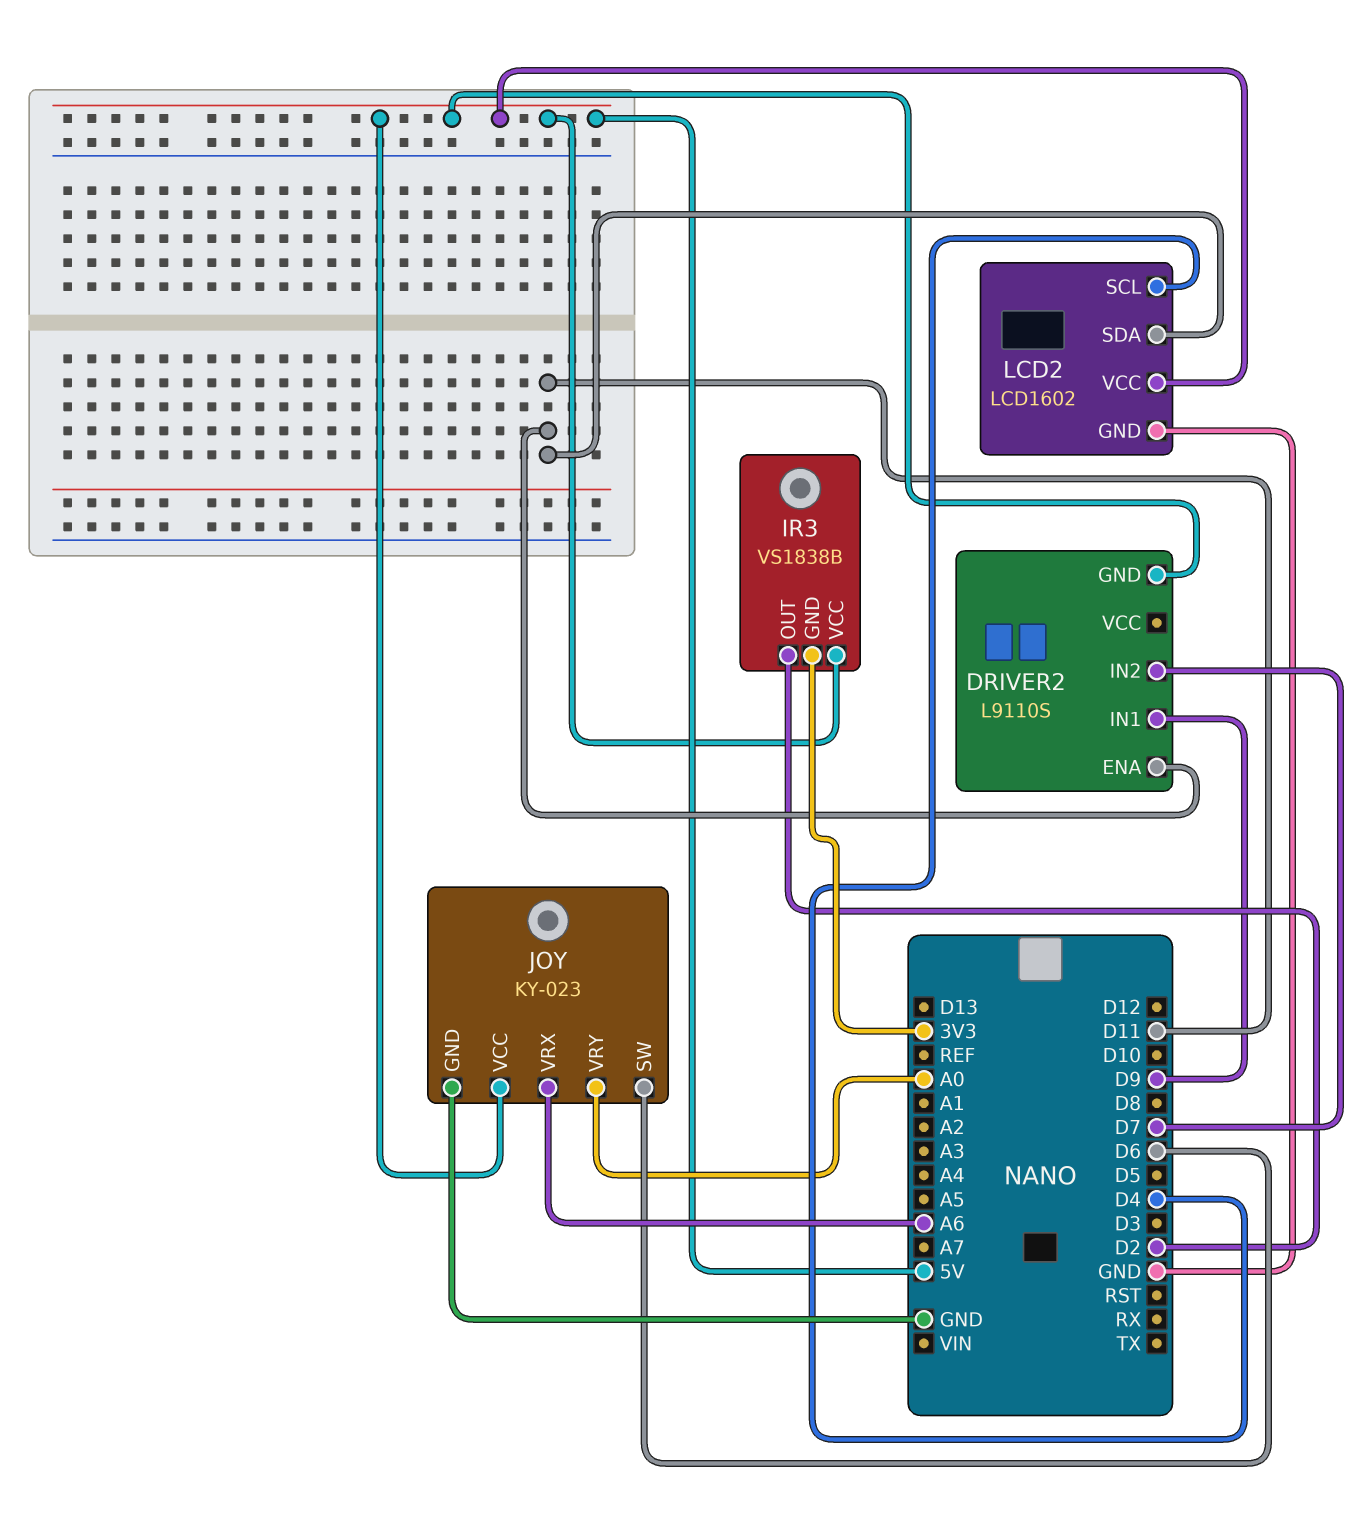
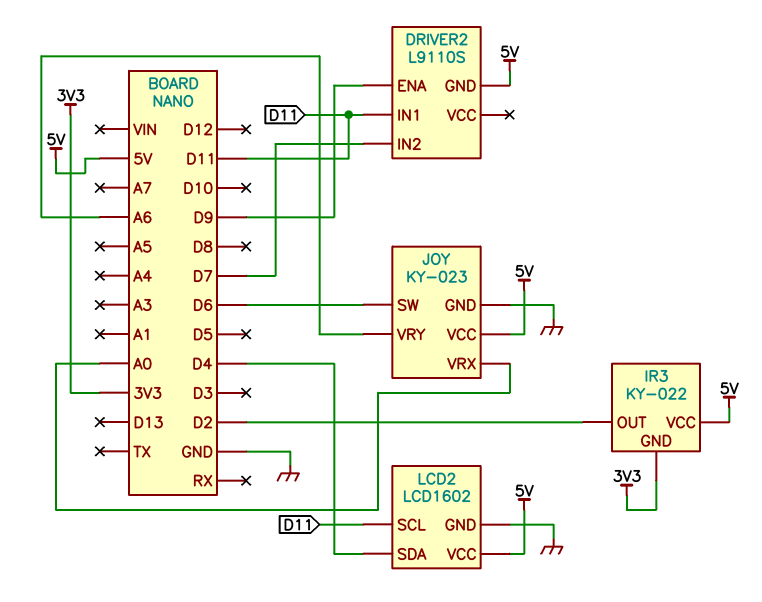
DRIVER2 pin ENA: D11 -> D9
DRIVER2 pin IN1: D9 -> D11
IR3: VS1838B -> KY-022
JOY pin VRX: A6 -> A0
JOY pin VRY: A0 -> A6
LCD2 pin SCL: D4 -> D11
LCD2 pin SDA: D11 -> D4

